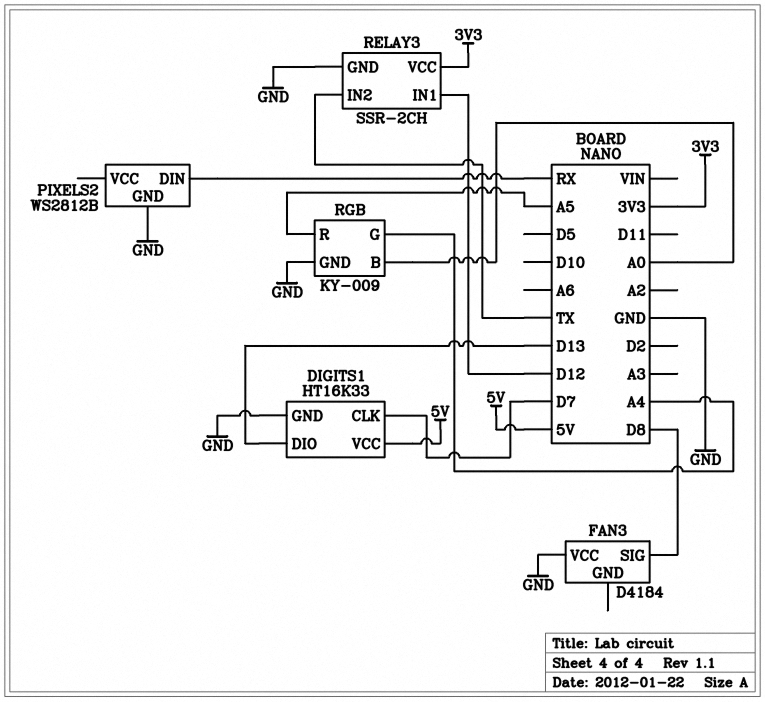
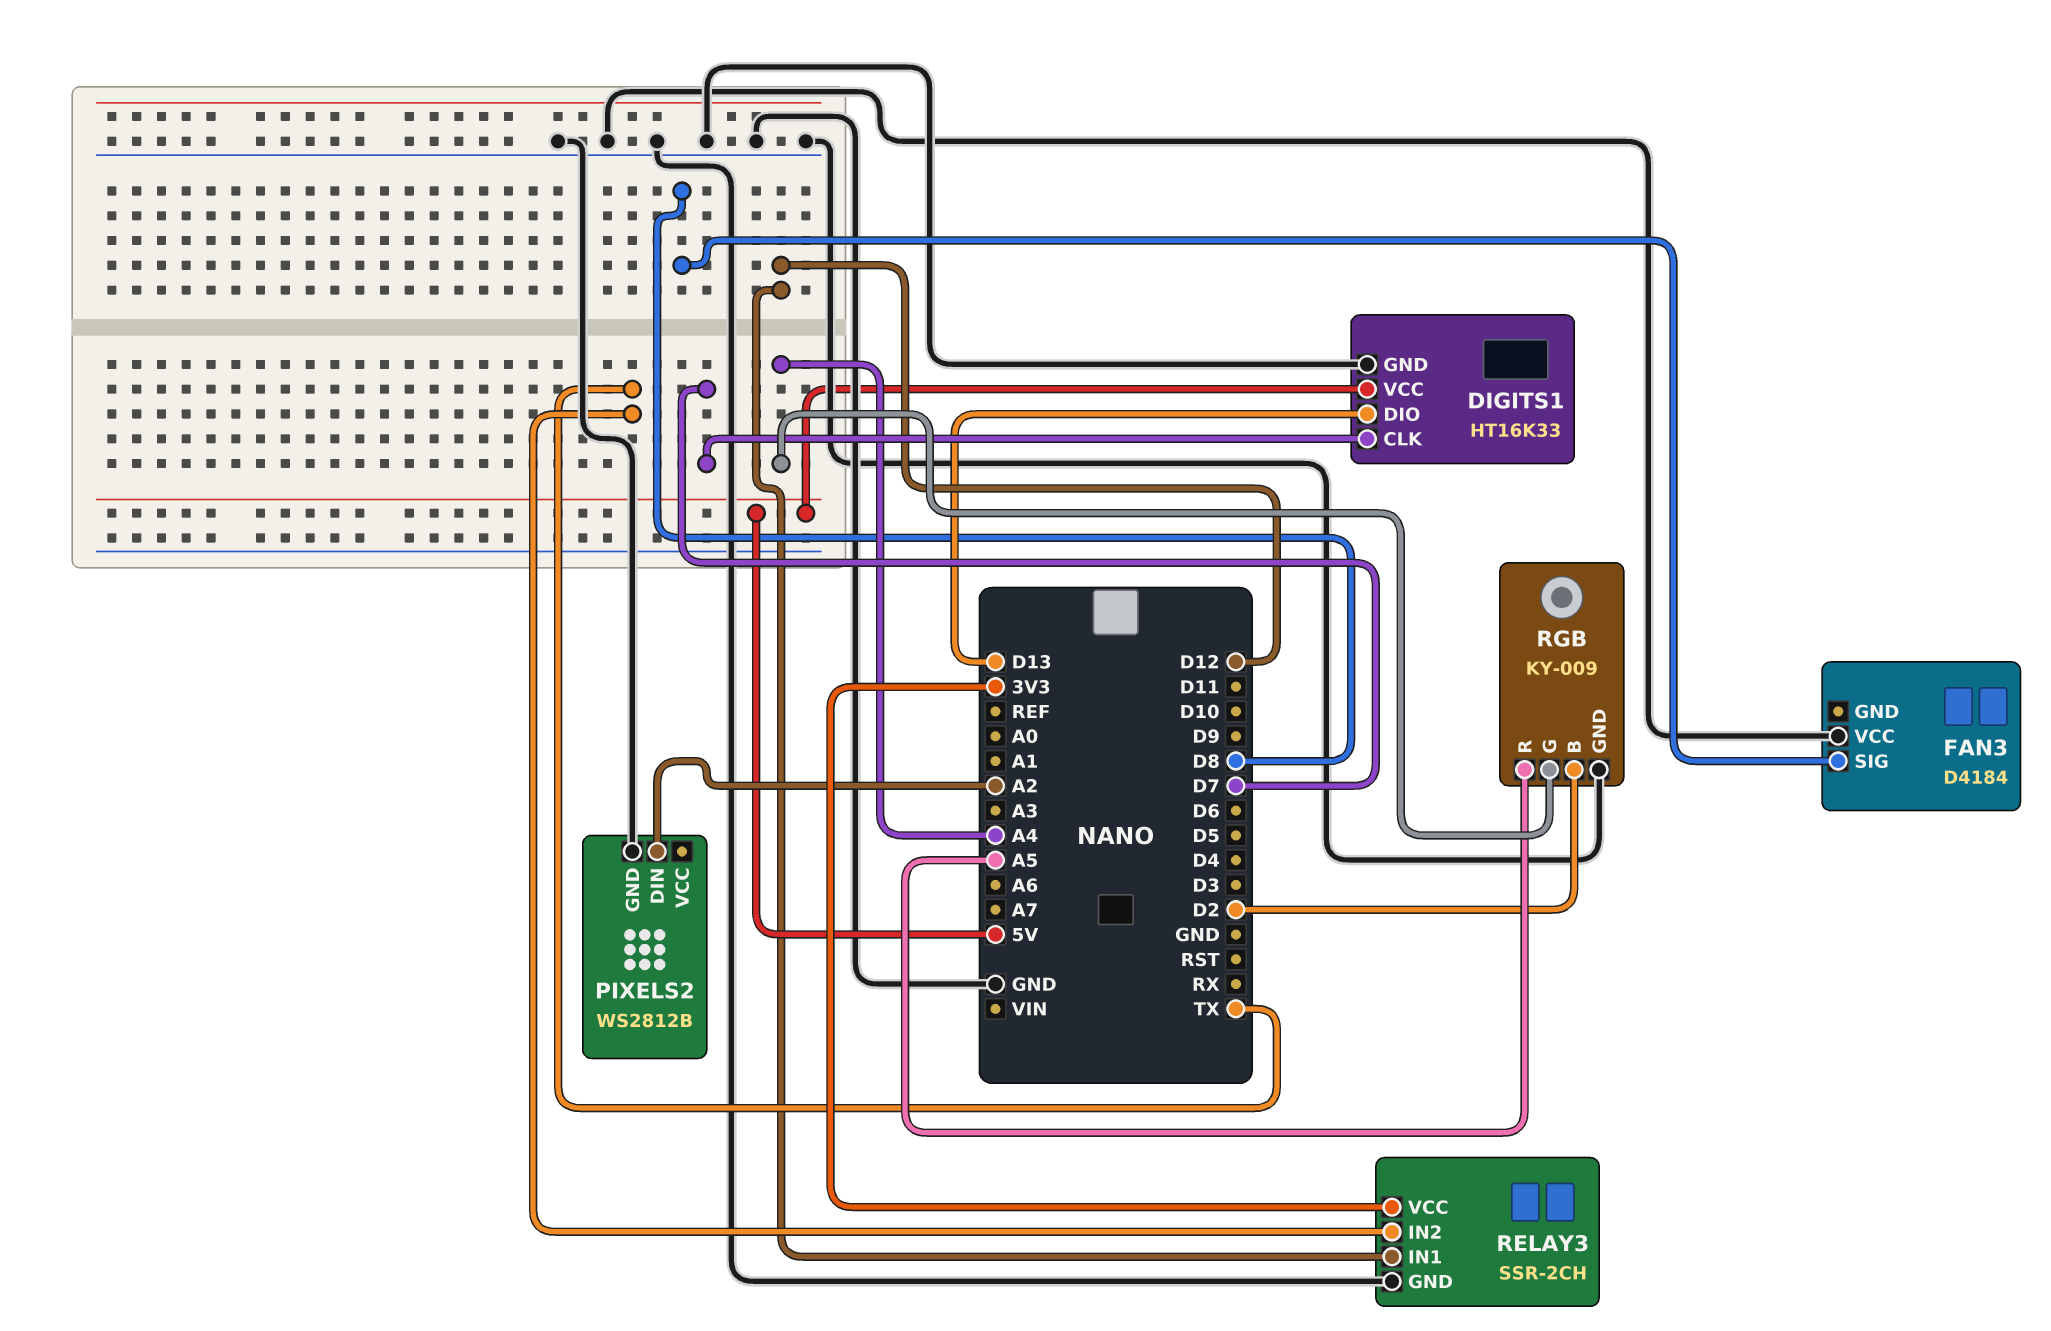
PIXELS2 pin DIN: RX -> A2
RGB pin B: A0 -> D2

